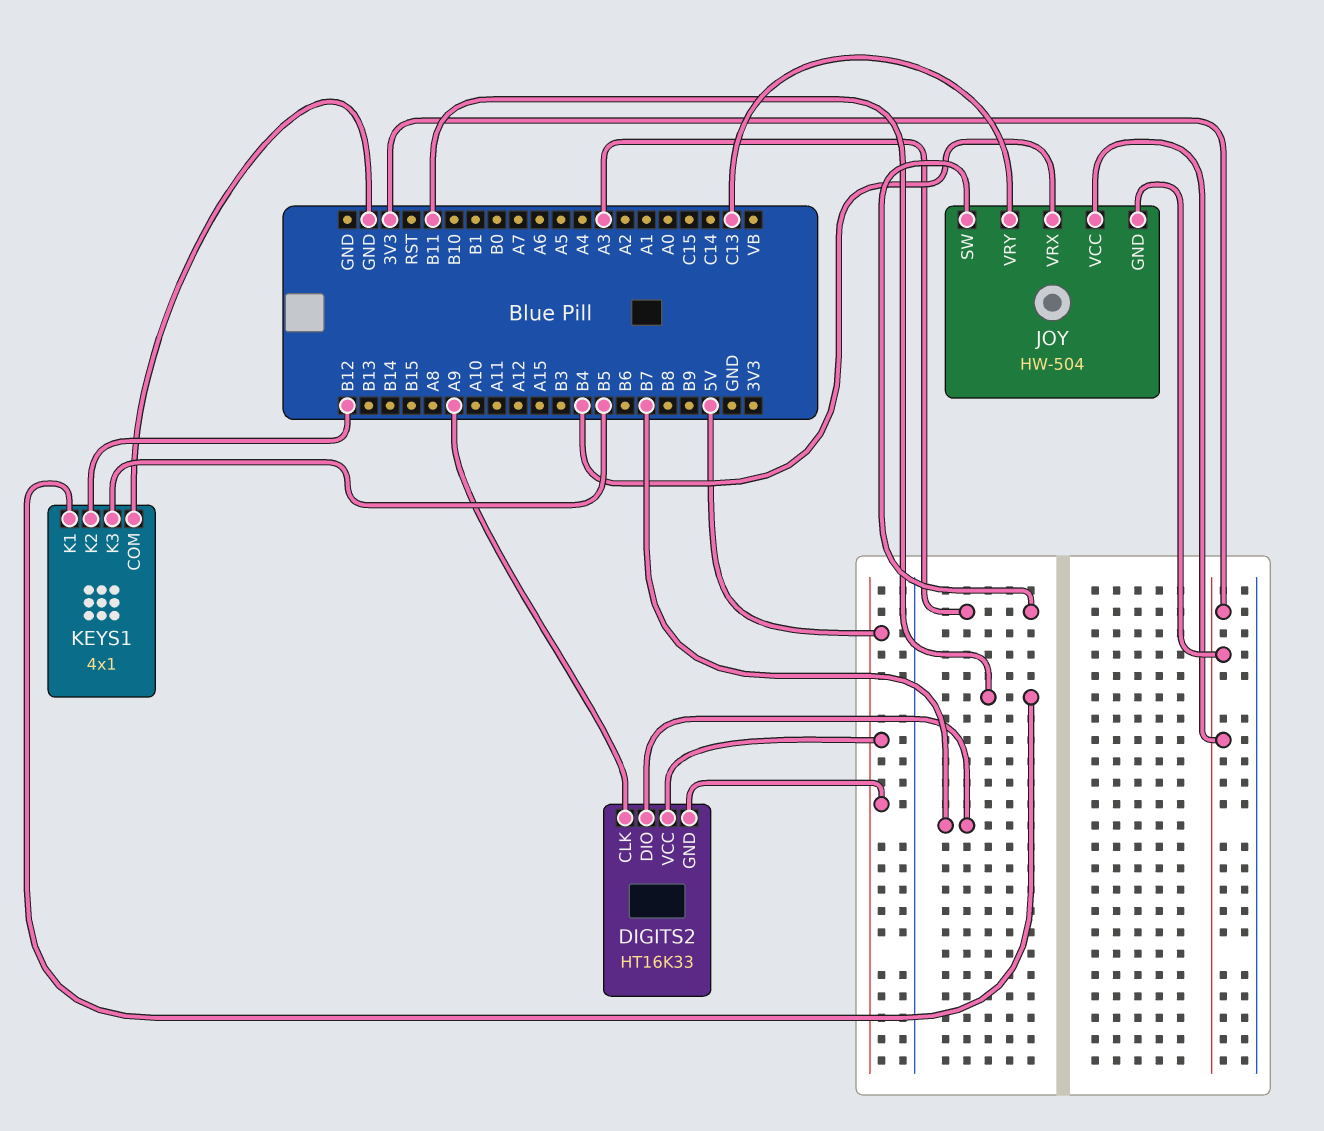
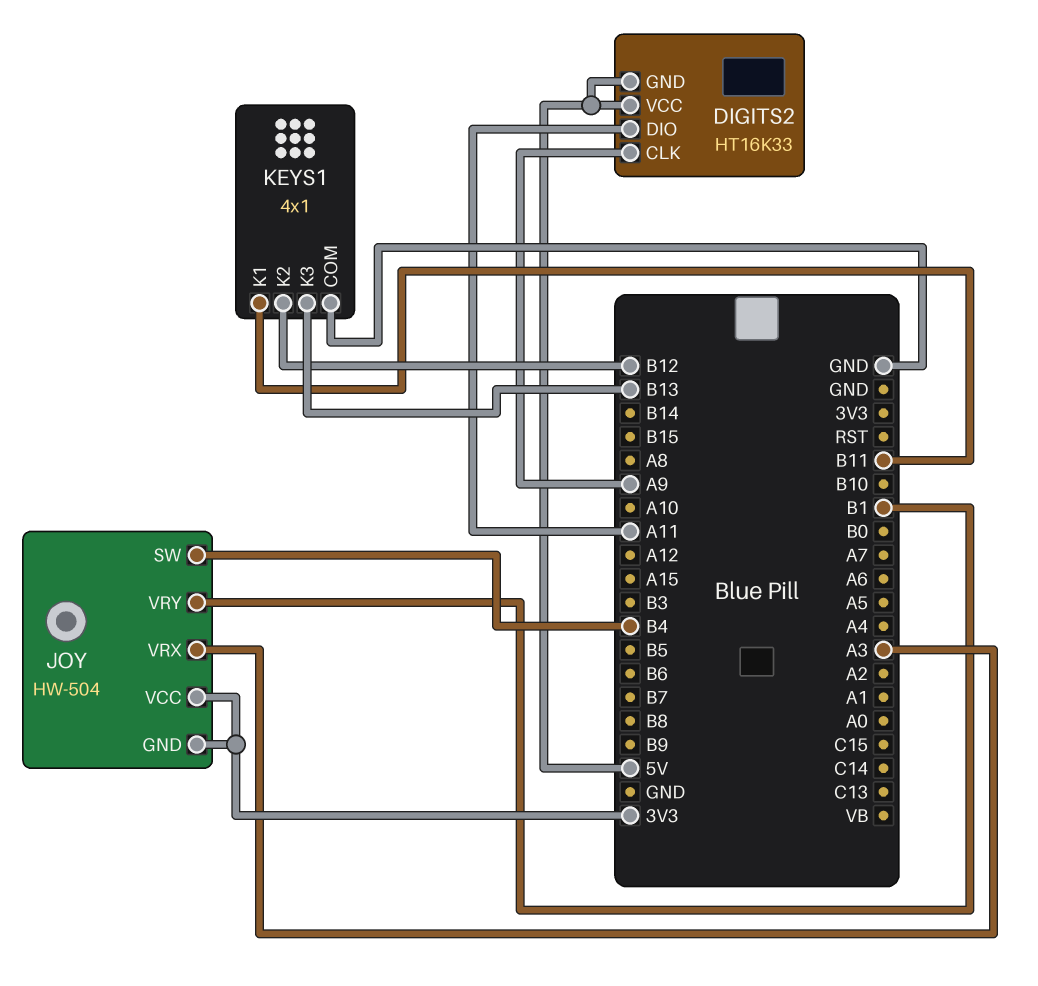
DIGITS2 pin DIO: B7 -> A11
JOY pin SW: A3 -> B4
JOY pin VRX: B4 -> A3
JOY pin VRY: C13 -> B1
KEYS1 pin K3: B5 -> B13

